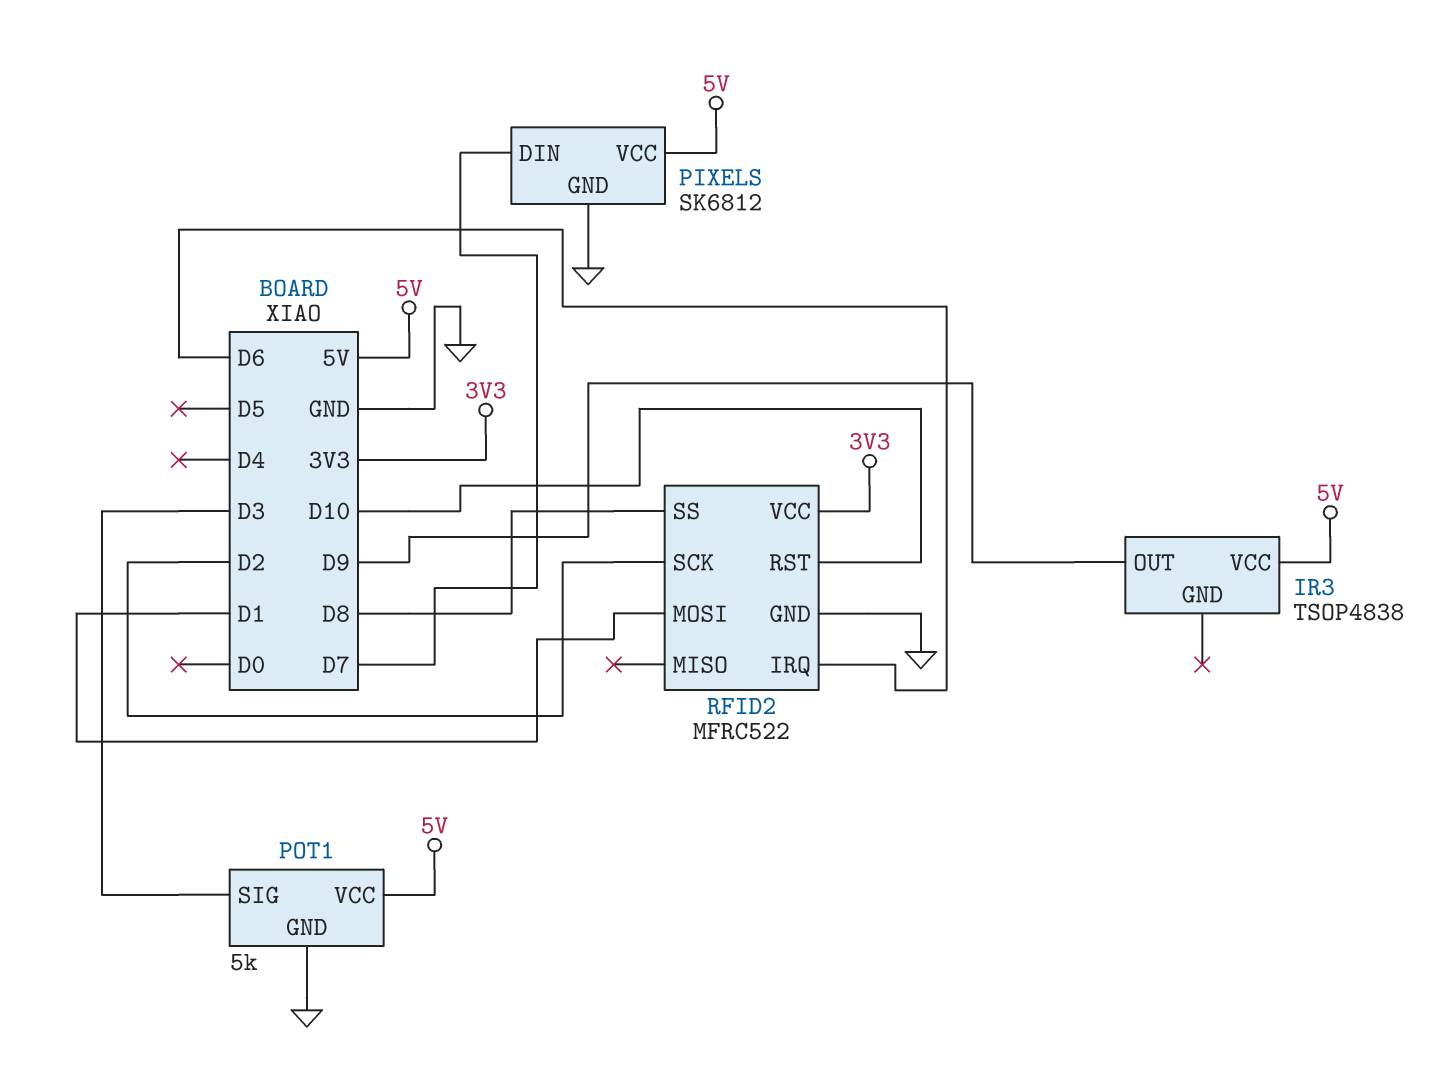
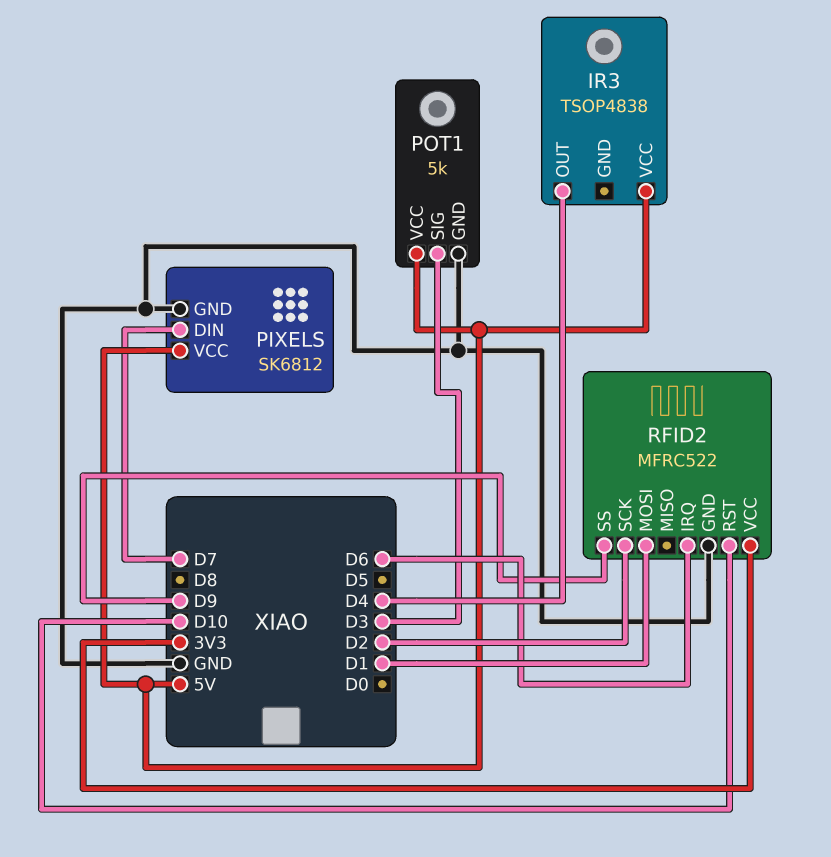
IR3 pin OUT: D9 -> D4
RFID2 pin SS: D8 -> D9

